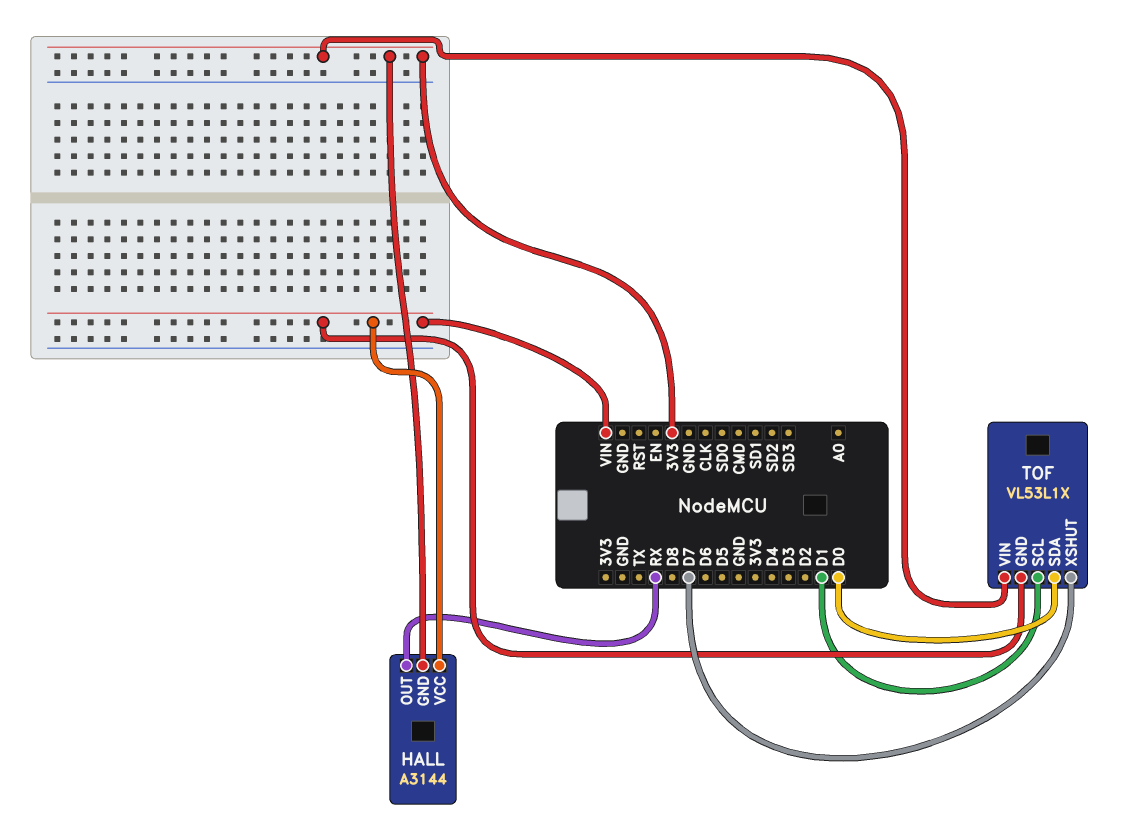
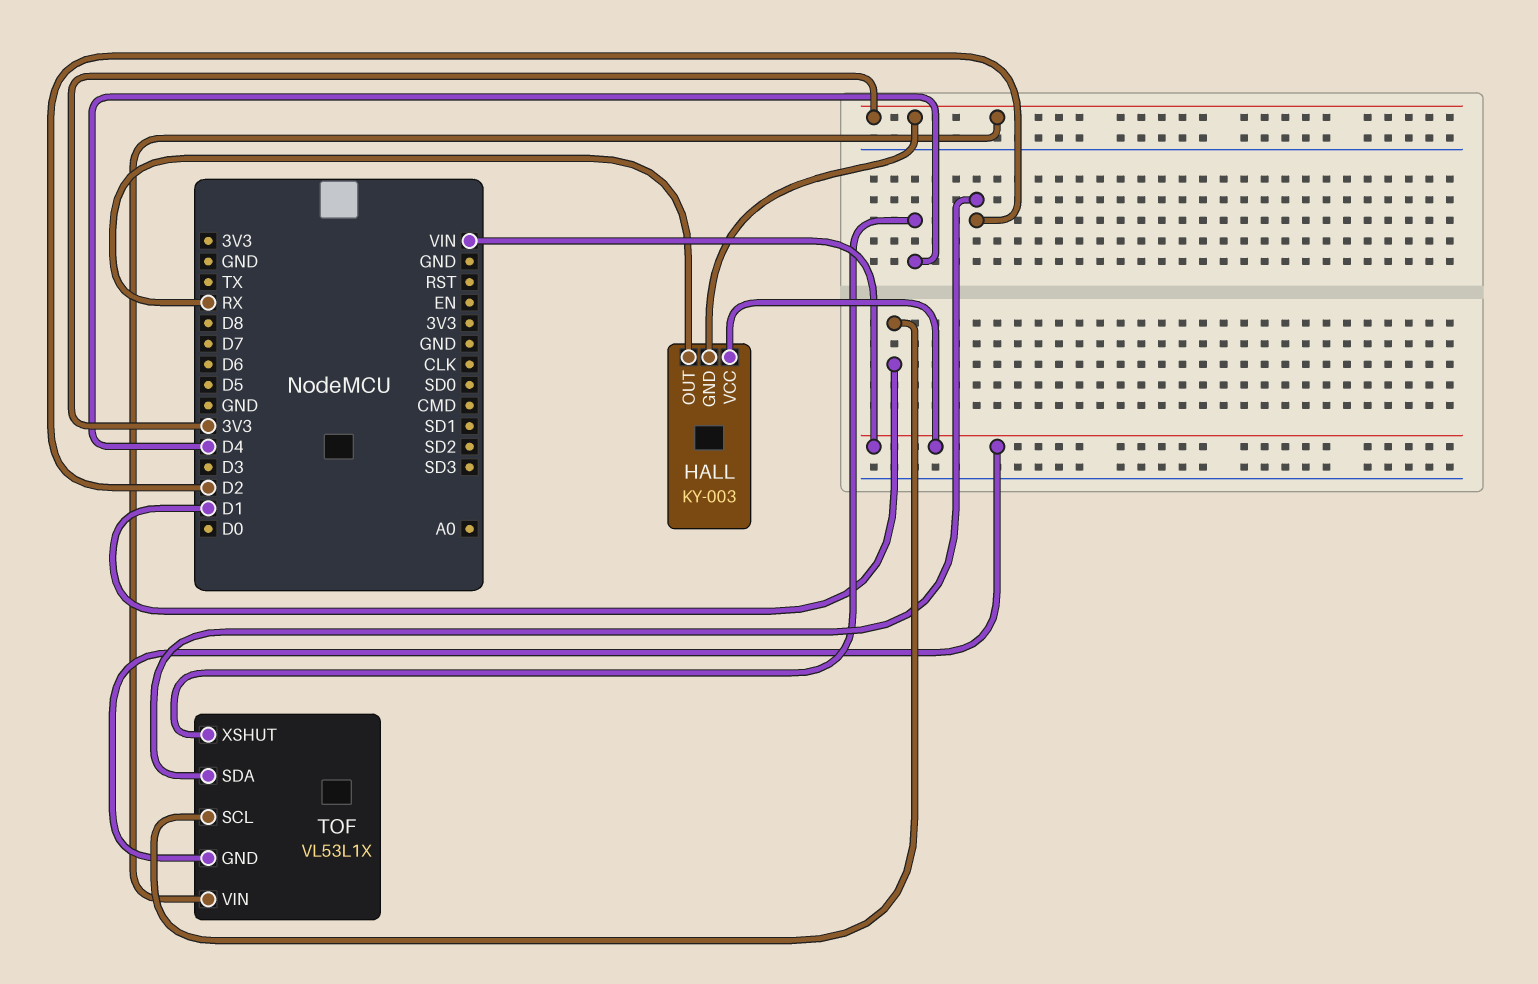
HALL: A3144 -> KY-003
TOF pin SDA: D0 -> D2
TOF pin XSHUT: D7 -> D4

